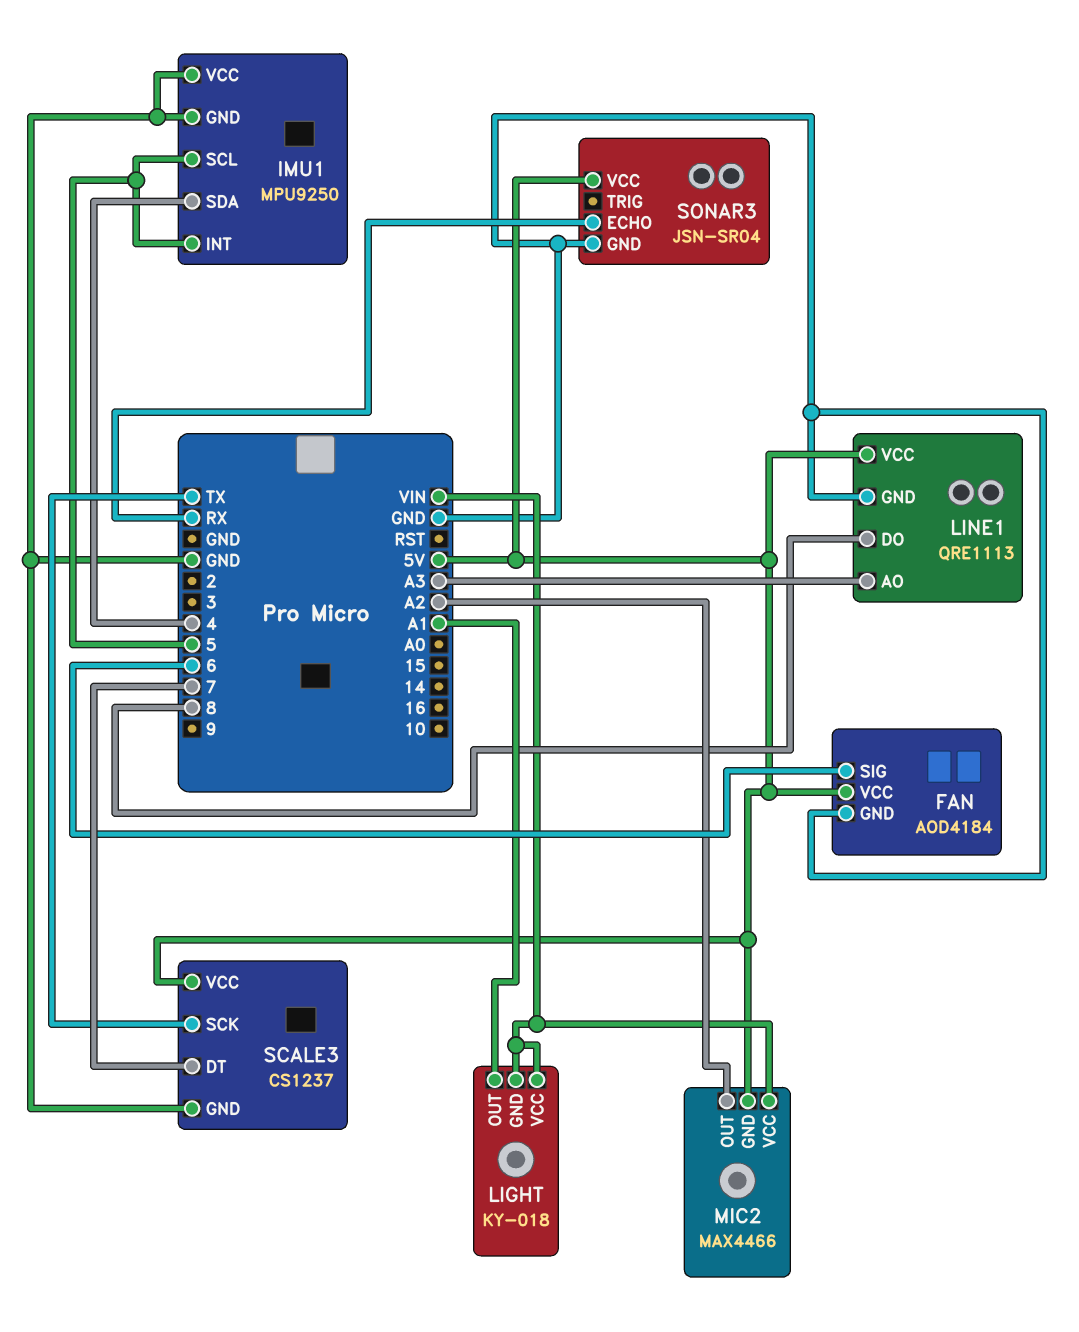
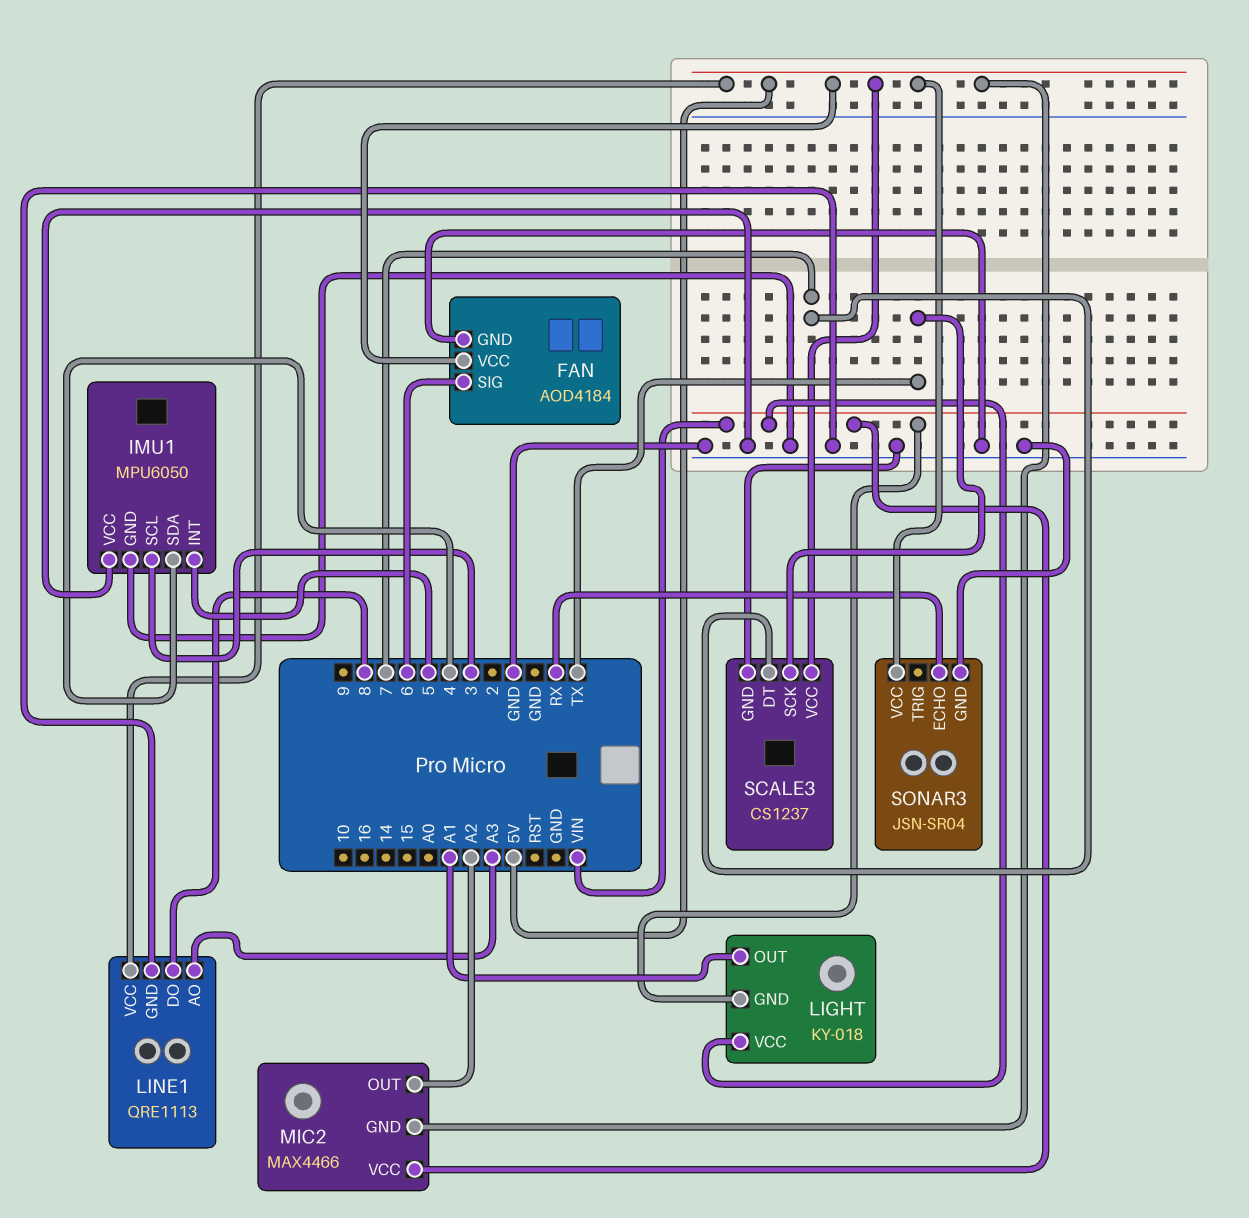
IMU1: MPU9250 -> MPU6050
IMU1 pin SCL: 5 -> 3

